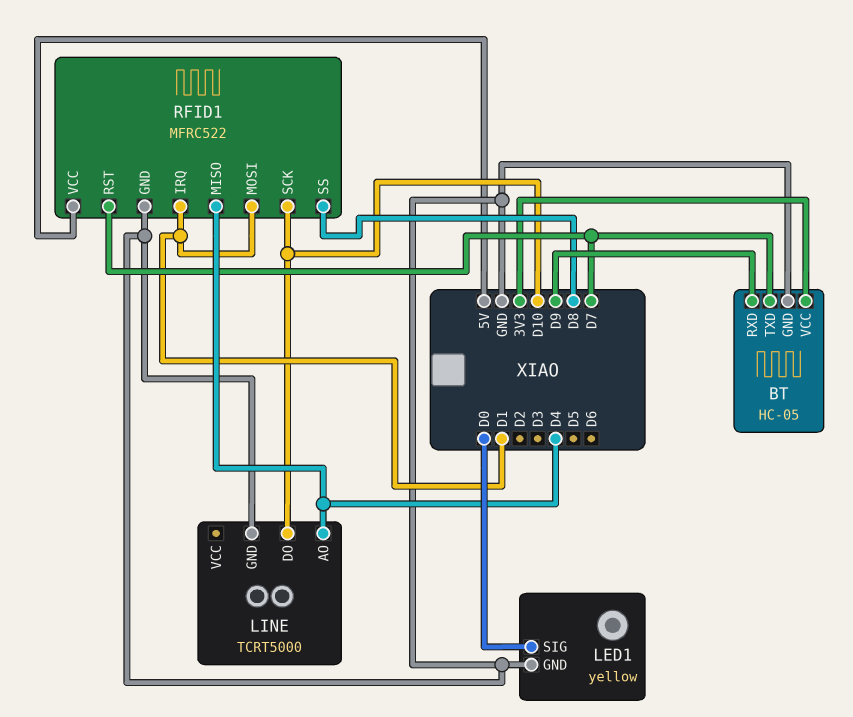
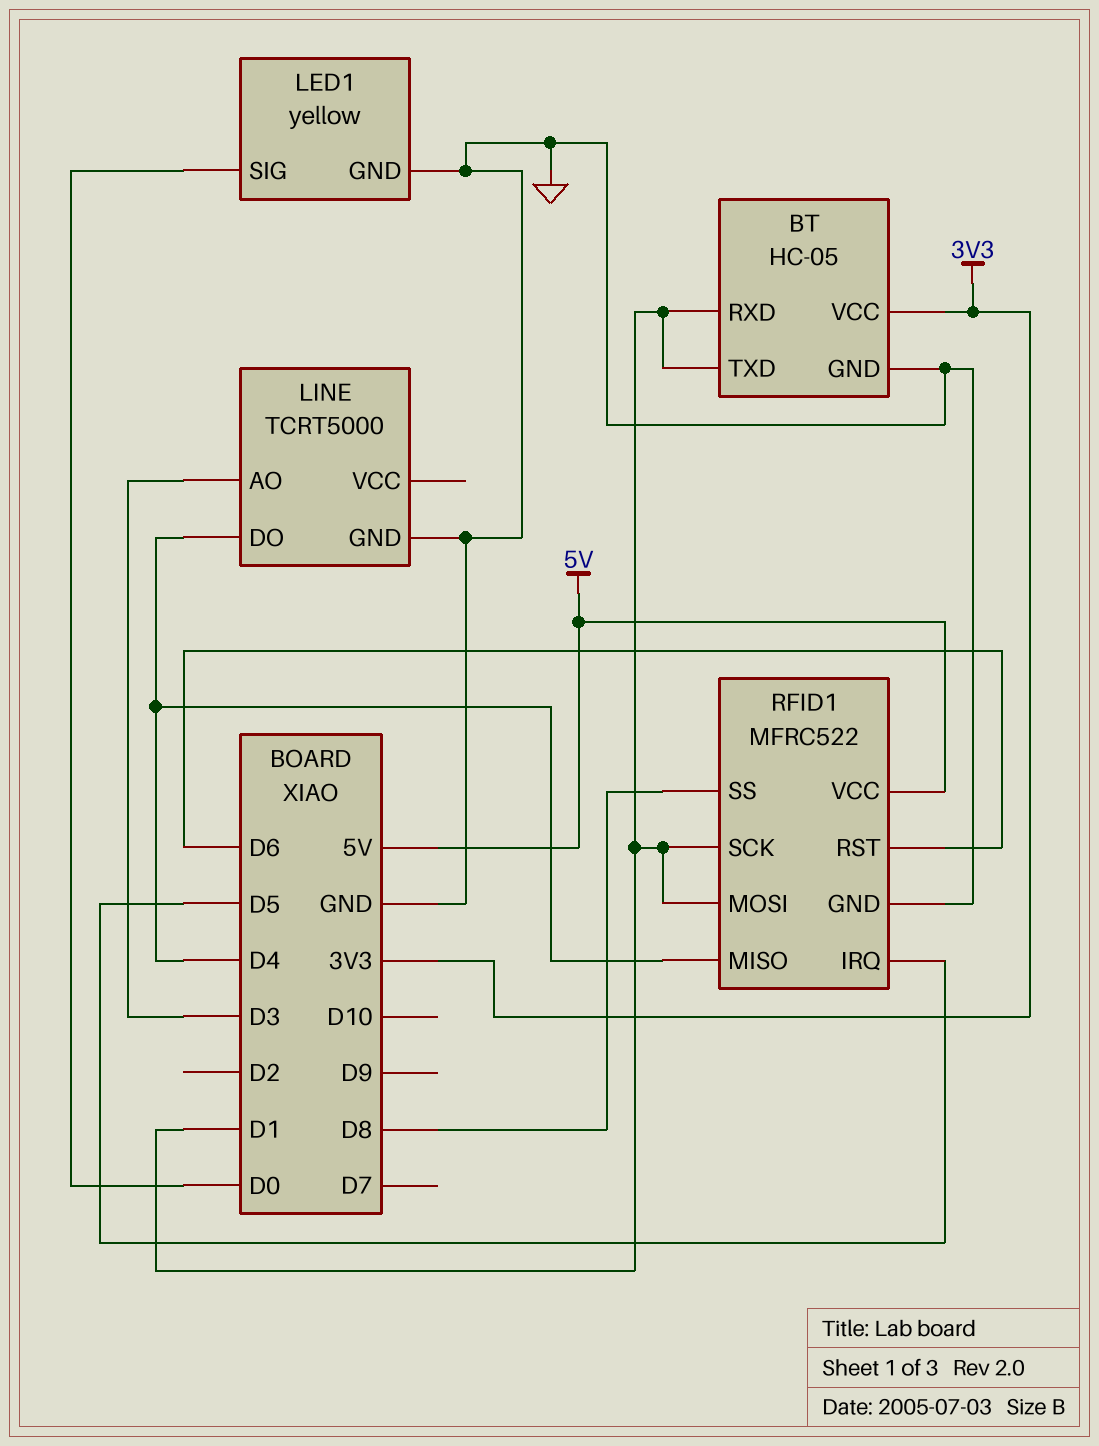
BT pin RXD: D9 -> D1
BT pin TXD: D7 -> D1
LINE pin AO: D4 -> D3
LINE pin DO: D10 -> D4
RFID1 pin IRQ: D1 -> D5
RFID1 pin RST: D7 -> D6
RFID1 pin SCK: D10 -> D1

